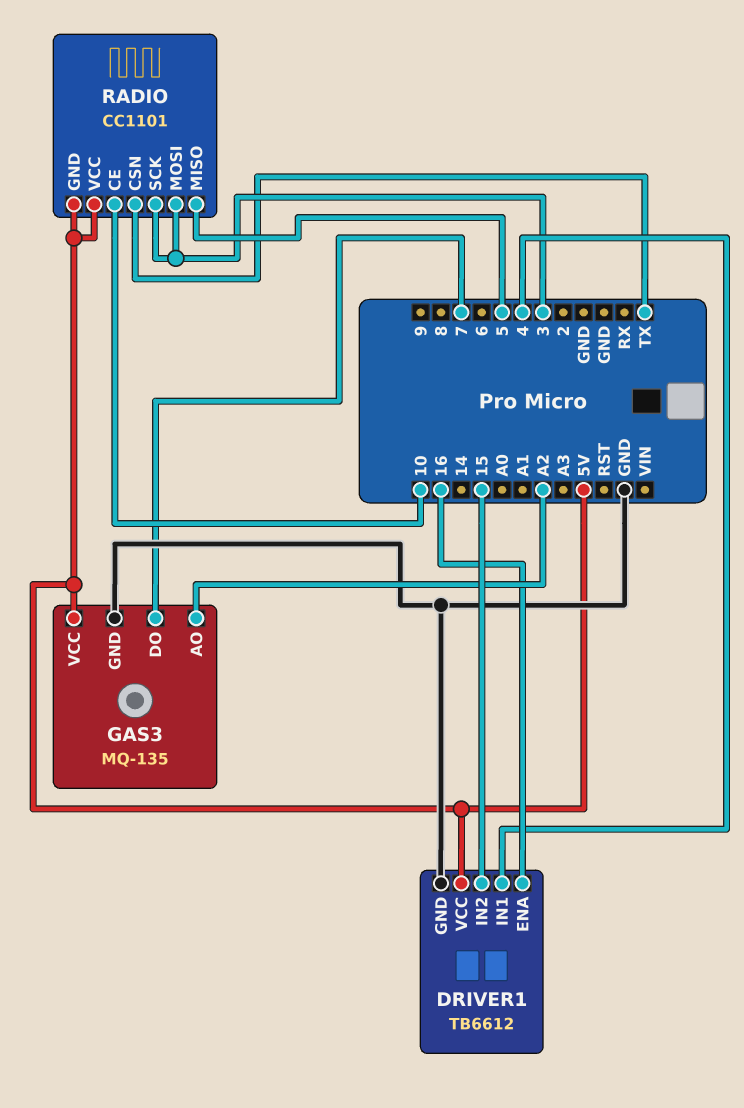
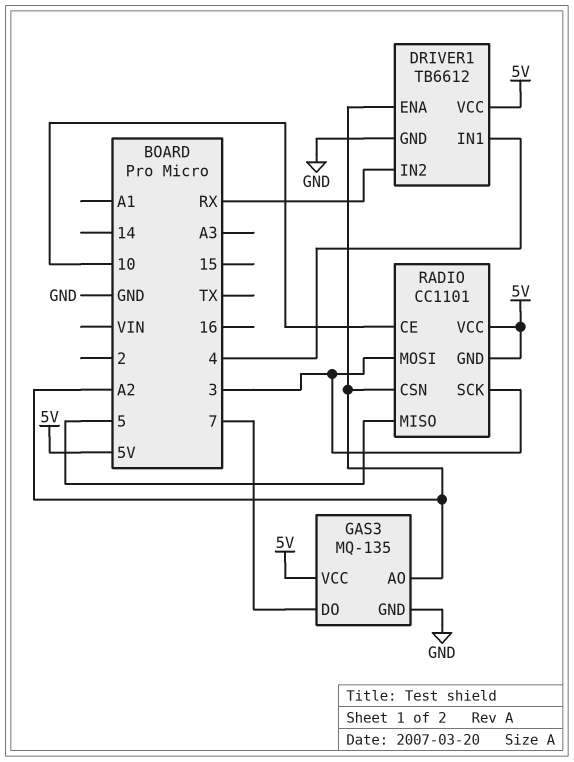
DRIVER1 pin ENA: 16 -> A2
DRIVER1 pin IN2: 15 -> RX
RADIO pin CSN: TX -> A2

